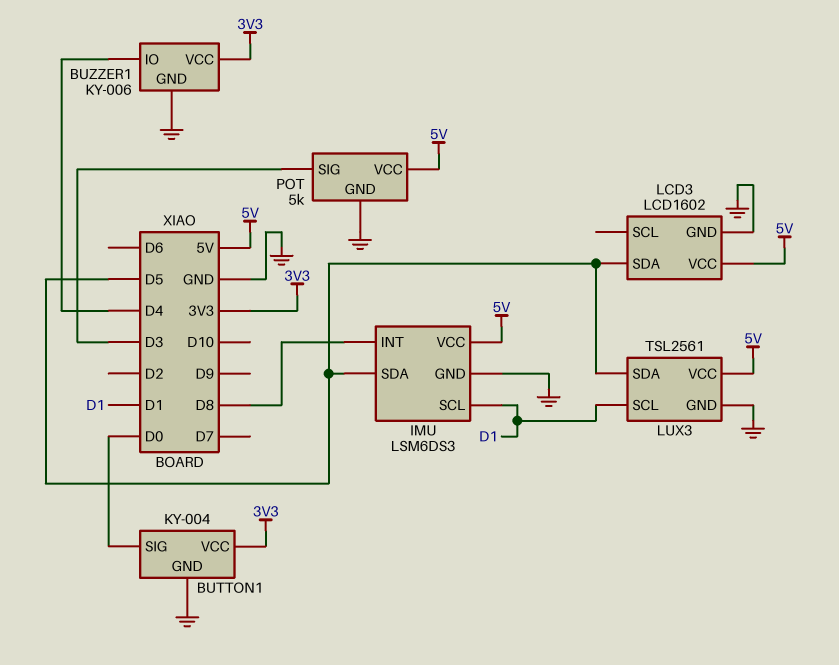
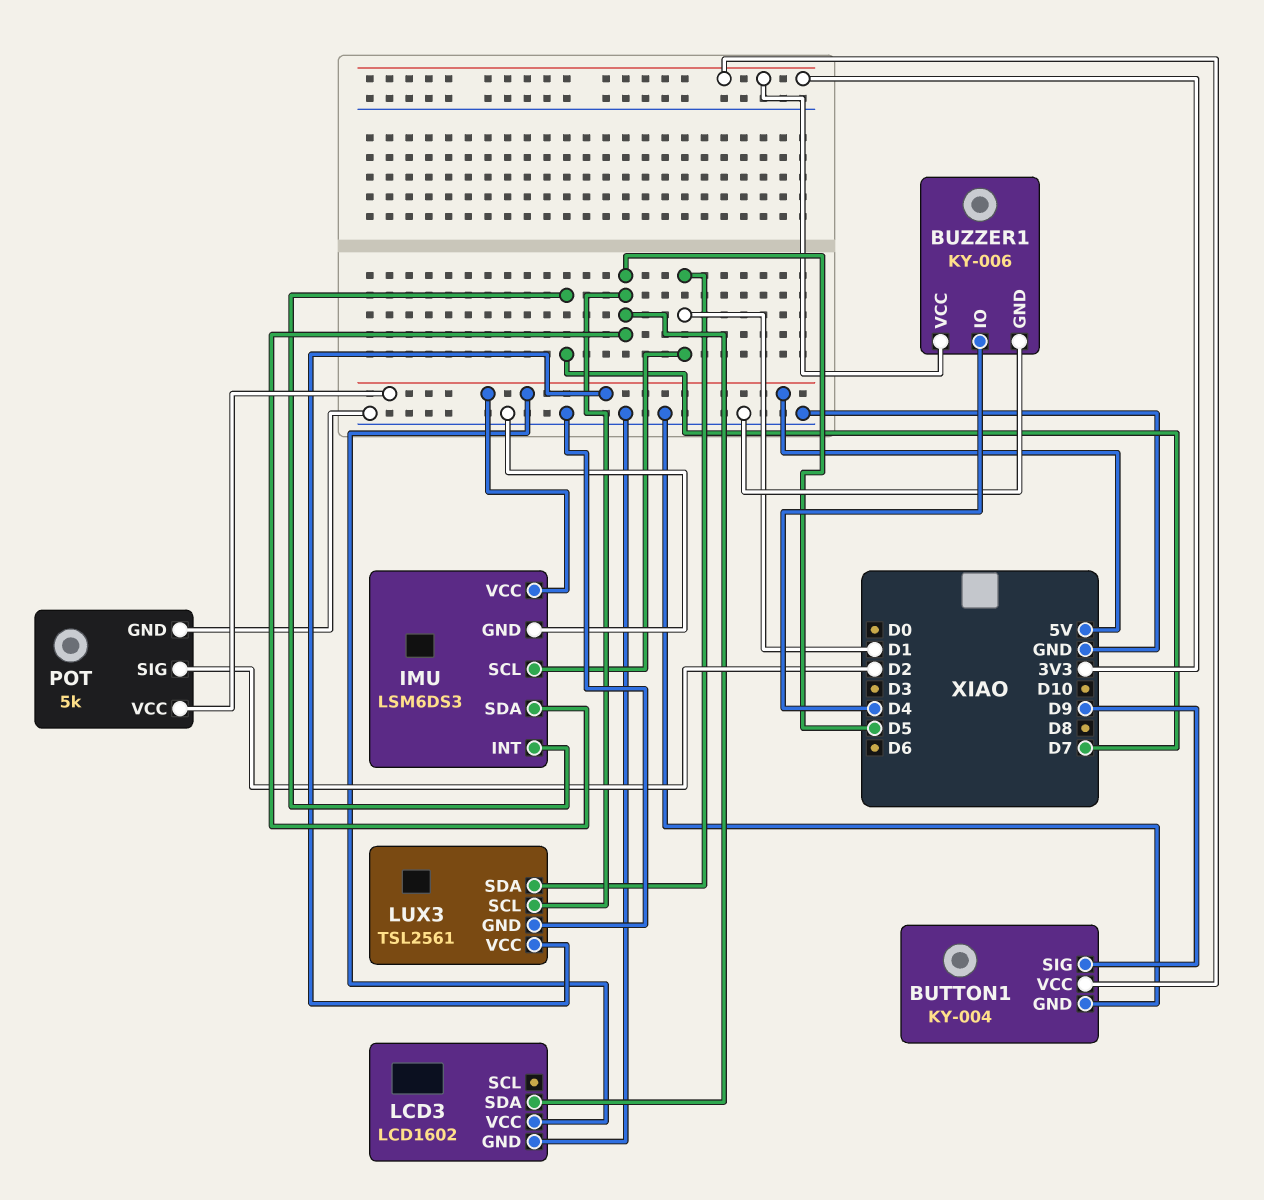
BUTTON1 pin SIG: D0 -> D9
IMU pin INT: D8 -> D7
LUX3 pin SCL: D1 -> D5
LUX3 pin SDA: D5 -> D1
POT pin SIG: D3 -> D2

